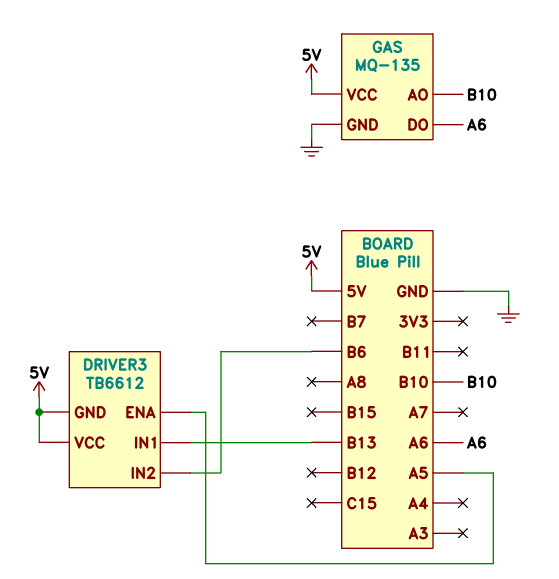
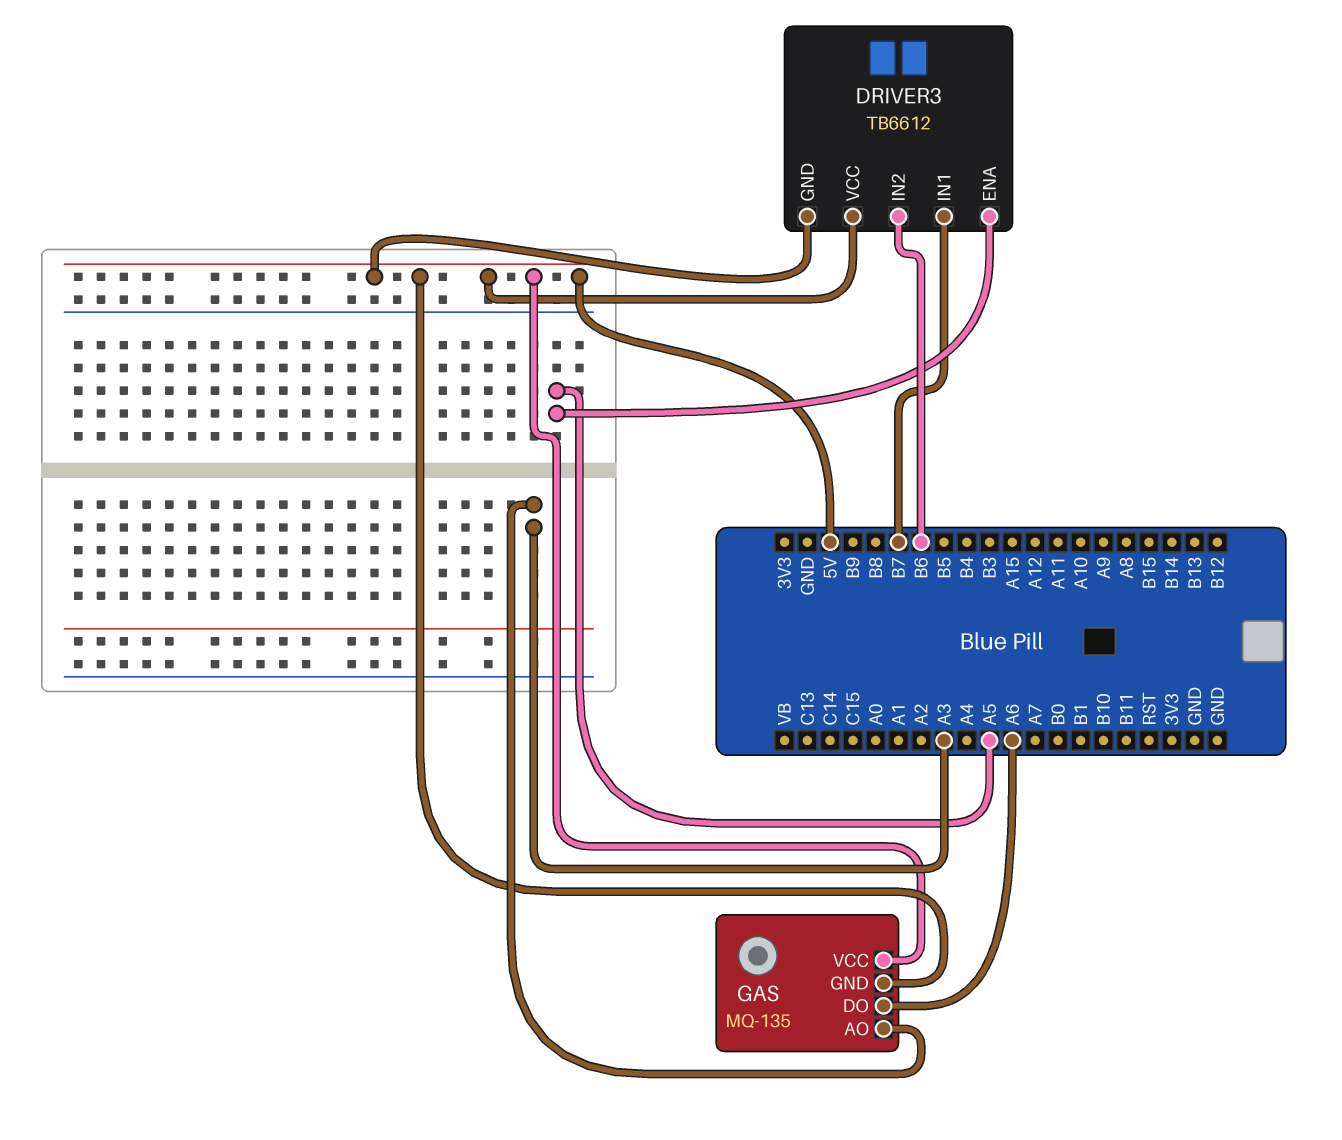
DRIVER3 pin IN1: B13 -> B7
GAS pin AO: B10 -> A3
GAS pin GND: GND -> 5V

